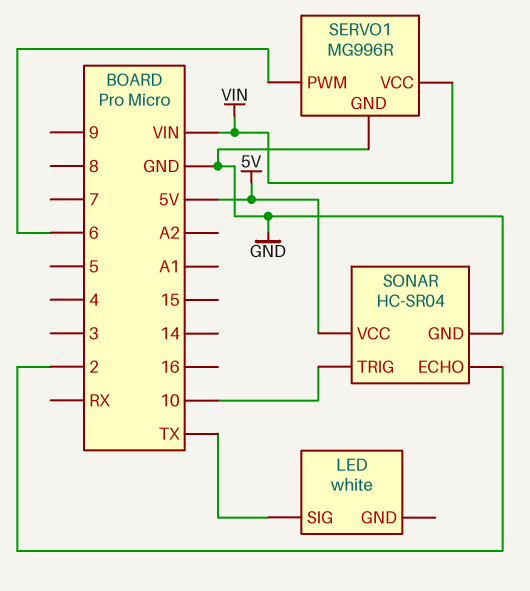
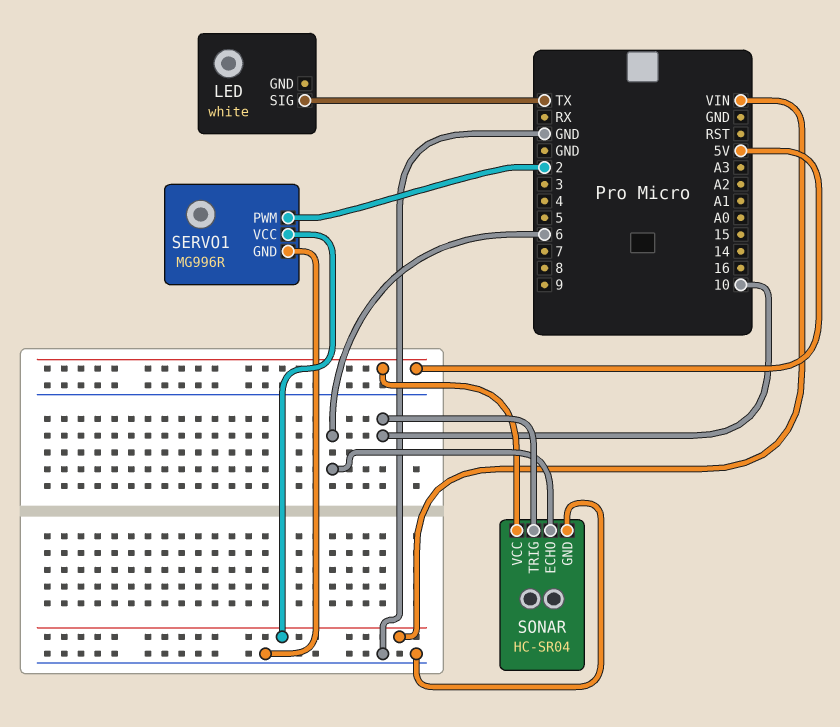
SERVO1 pin PWM: 6 -> 2
SONAR pin ECHO: 2 -> 6

